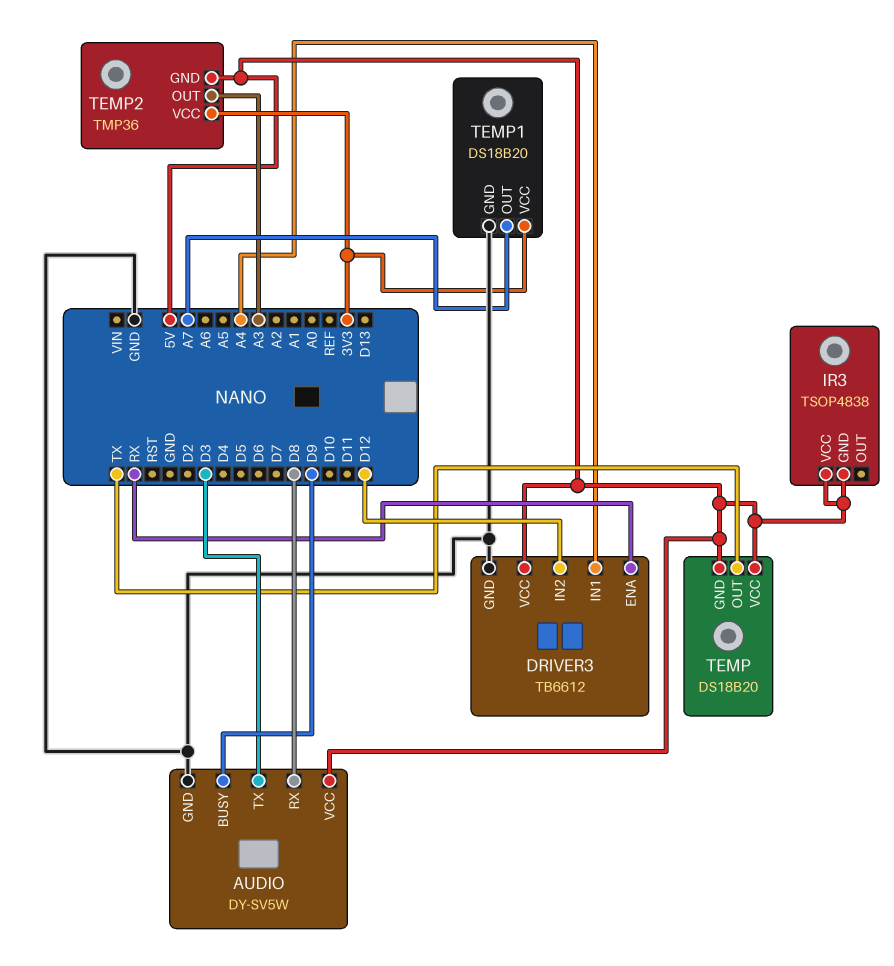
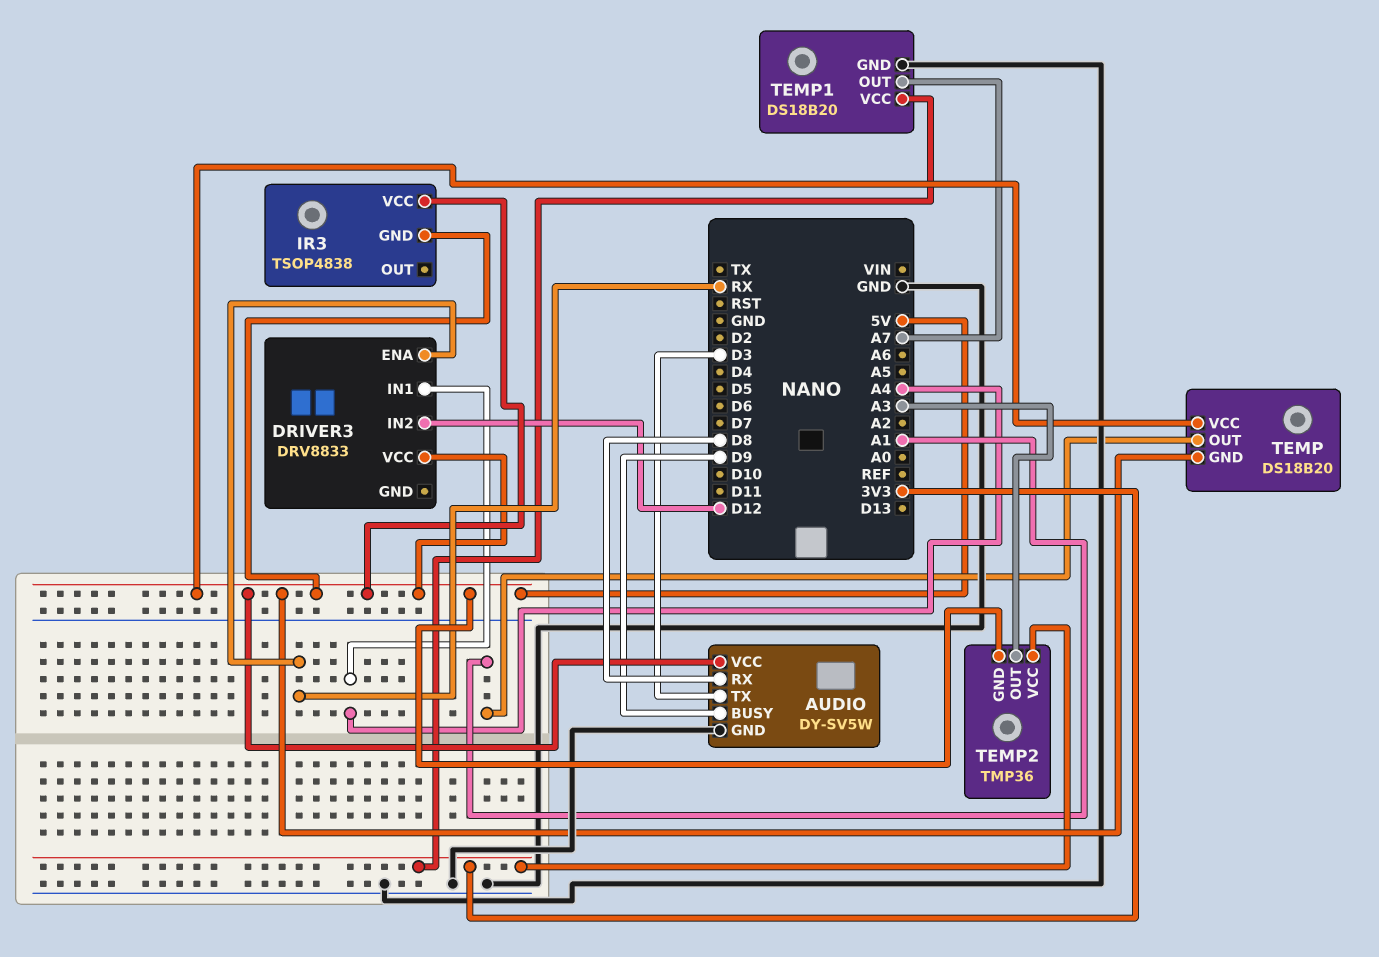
DRIVER3: TB6612 -> DRV8833
DRIVER3 pin GND: GND -> none
TEMP pin OUT: TX -> A1

